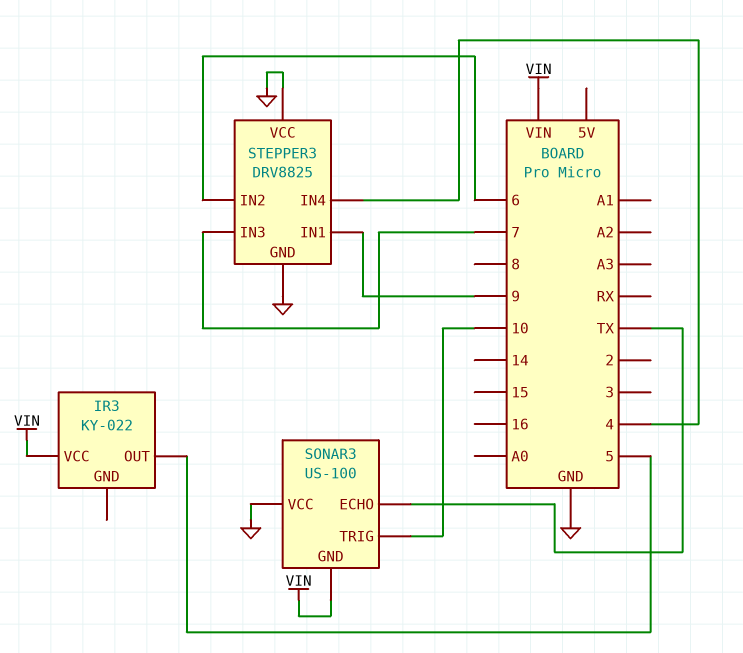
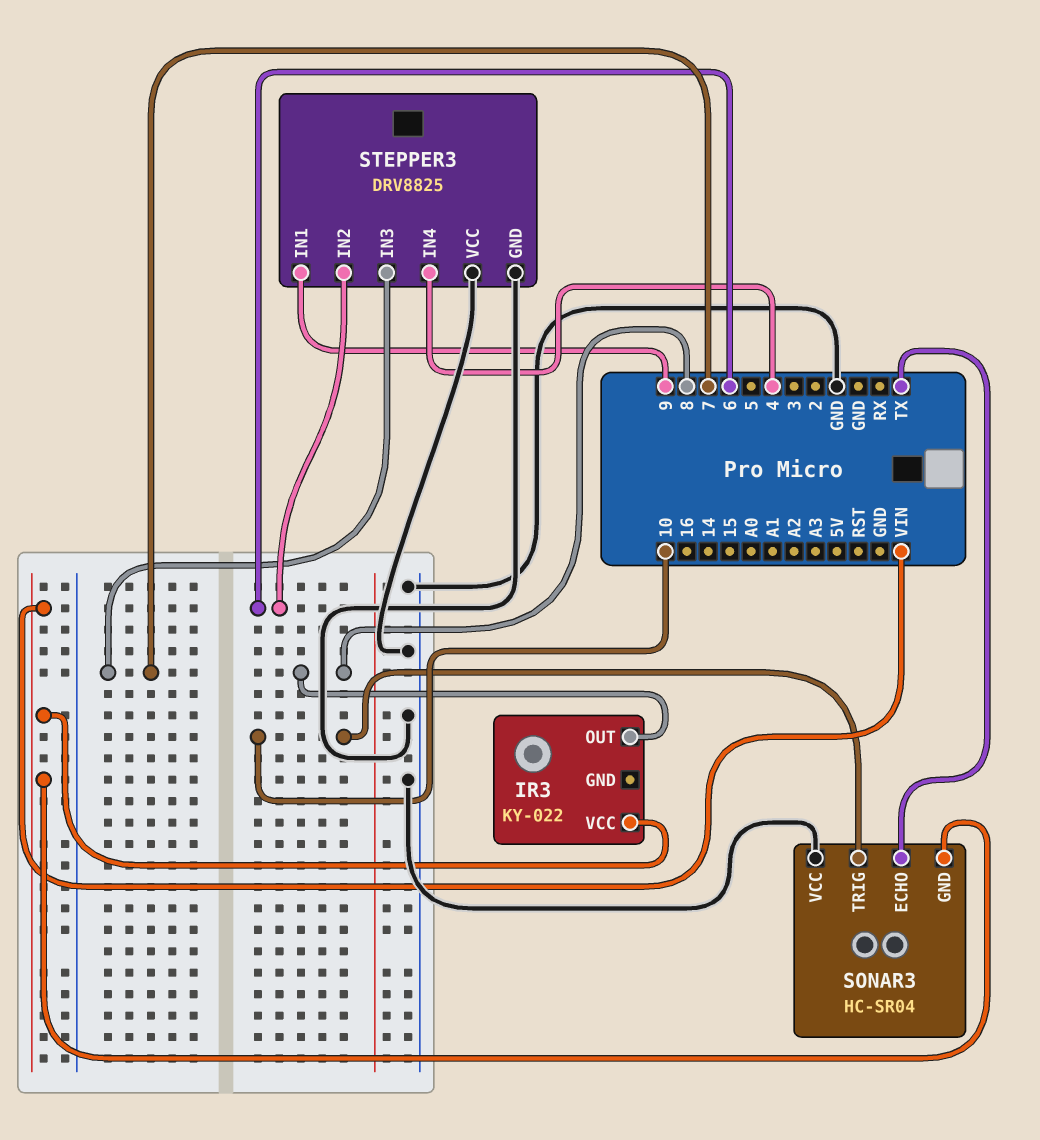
IR3 pin OUT: 5 -> 8
SONAR3: US-100 -> HC-SR04

